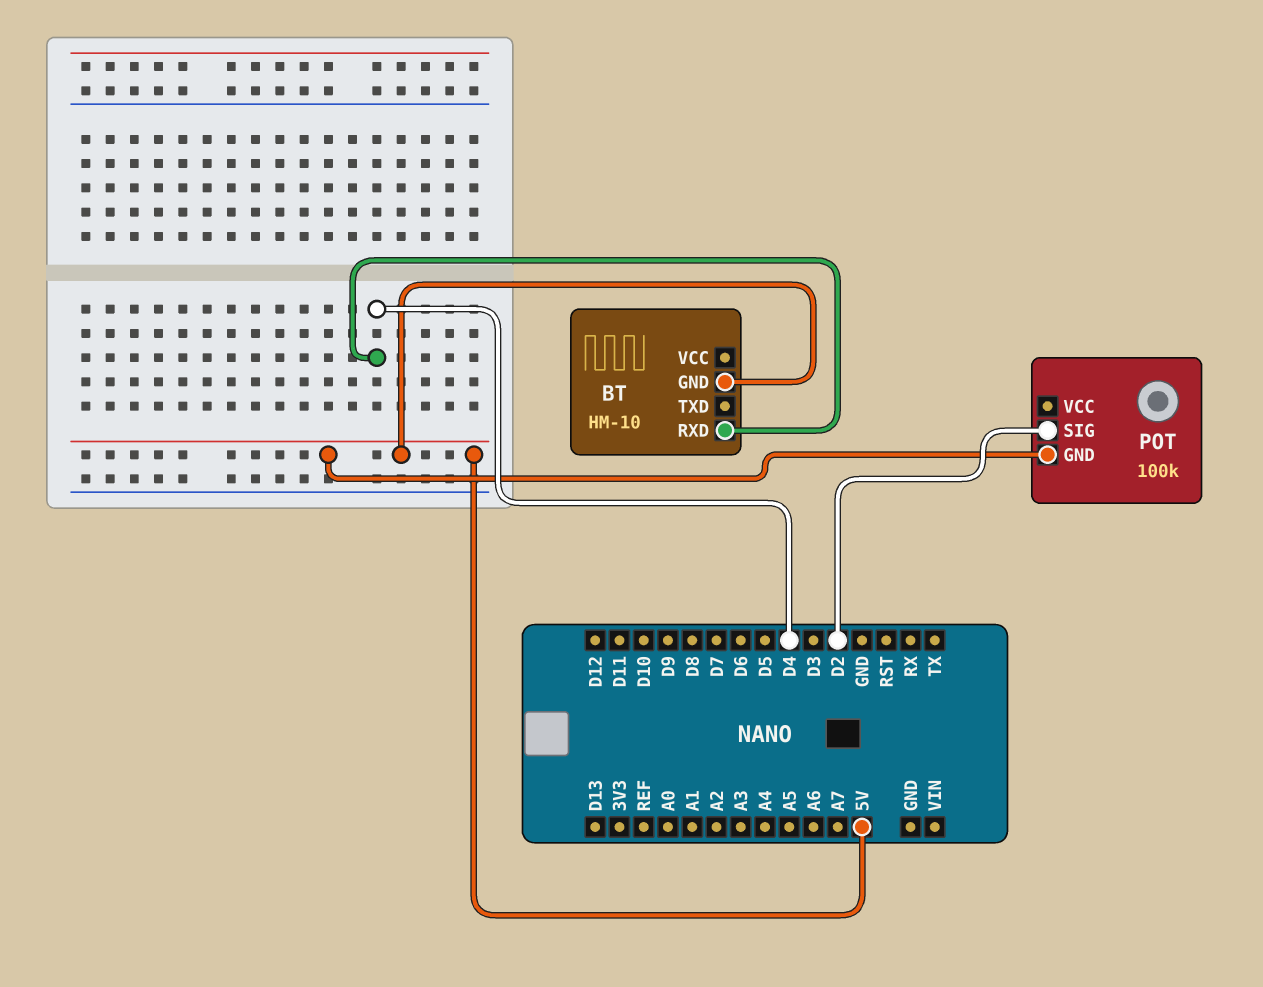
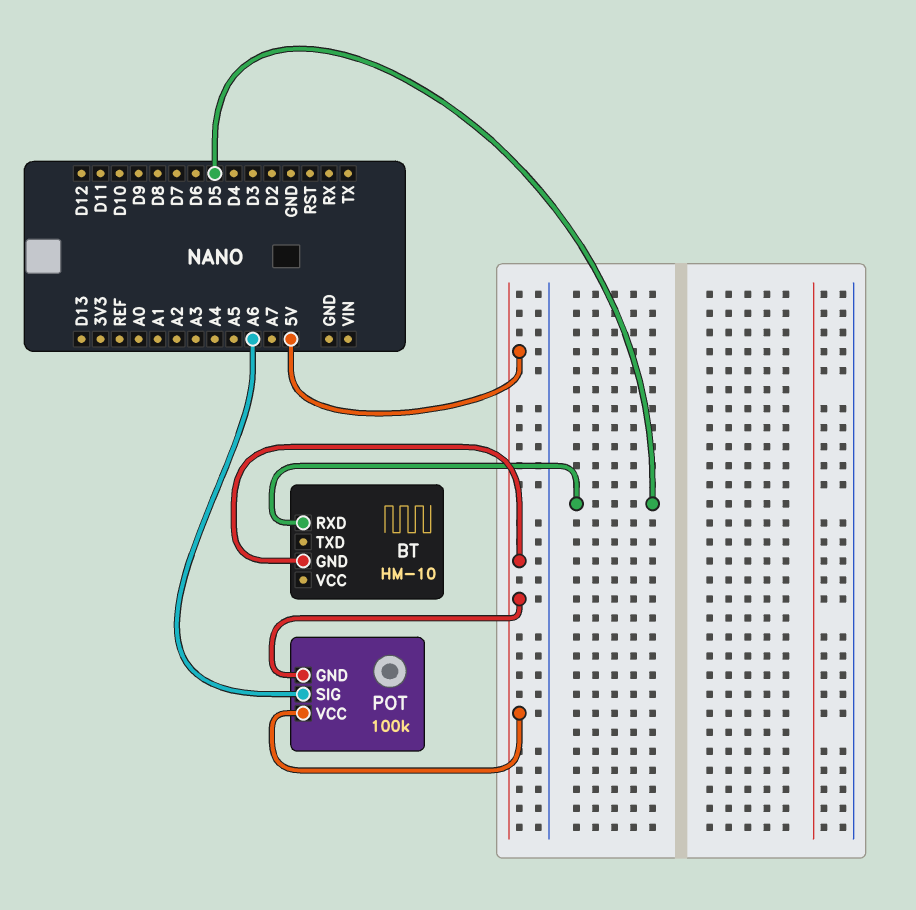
BT pin RXD: D4 -> D5
POT pin SIG: D2 -> A6
POT pin VCC: none -> 5V

